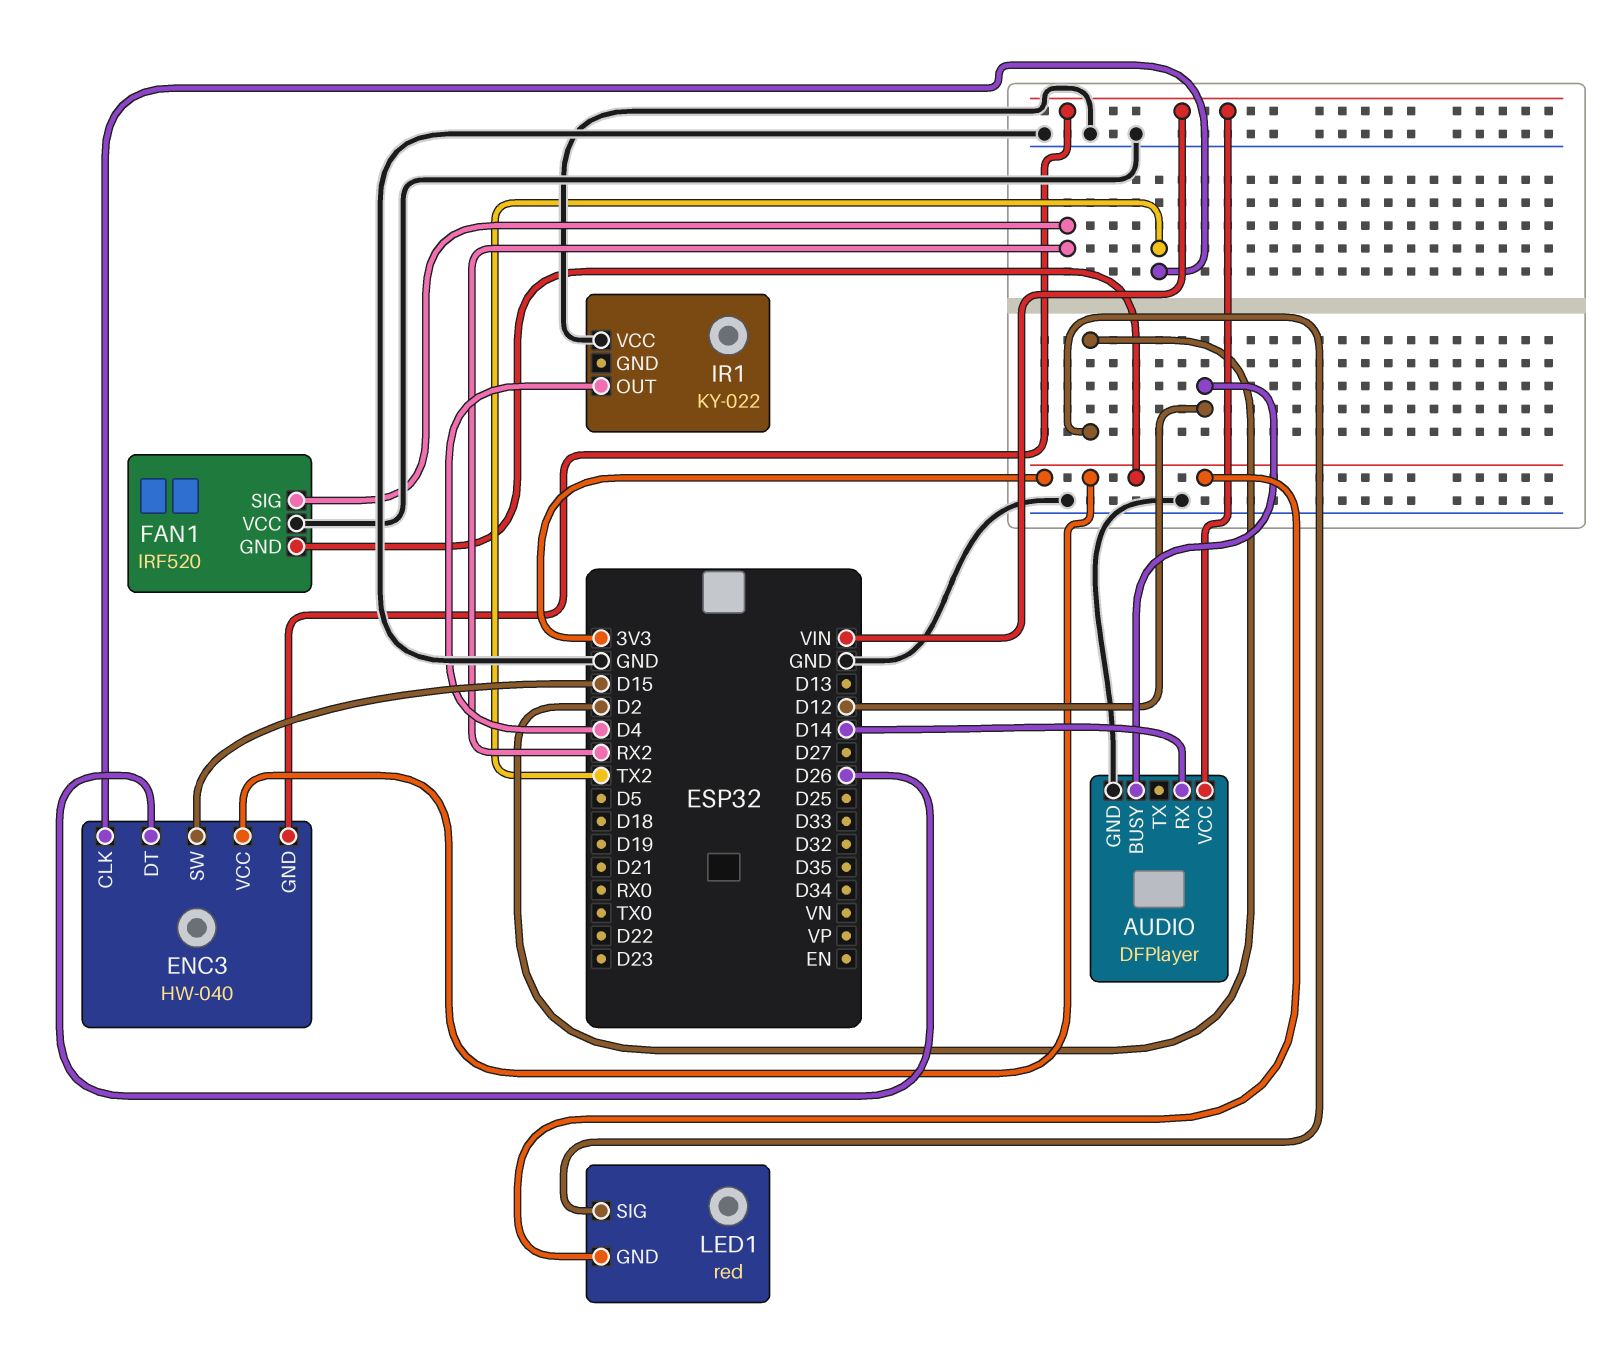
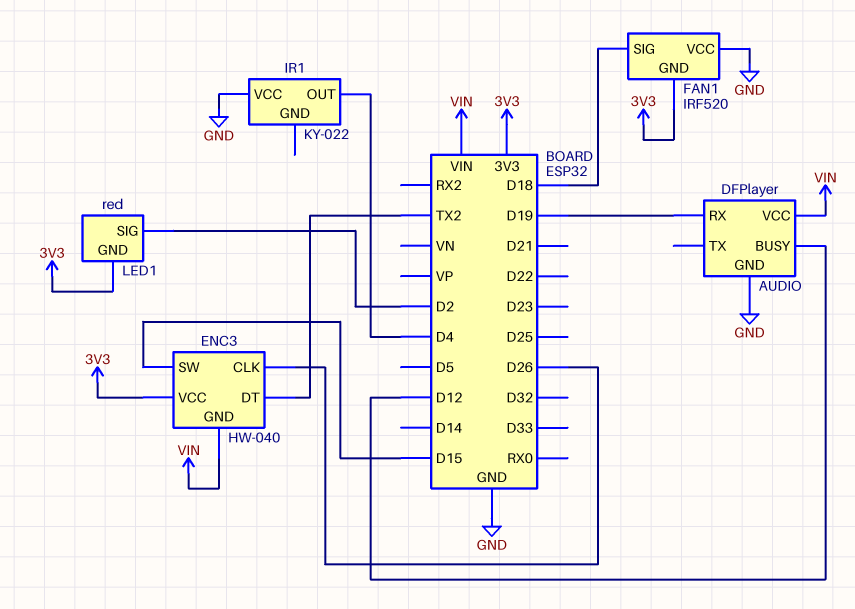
AUDIO pin RX: D14 -> D19
ENC3 pin CLK: TX2 -> D26
ENC3 pin DT: D26 -> TX2
FAN1 pin SIG: RX2 -> D18

